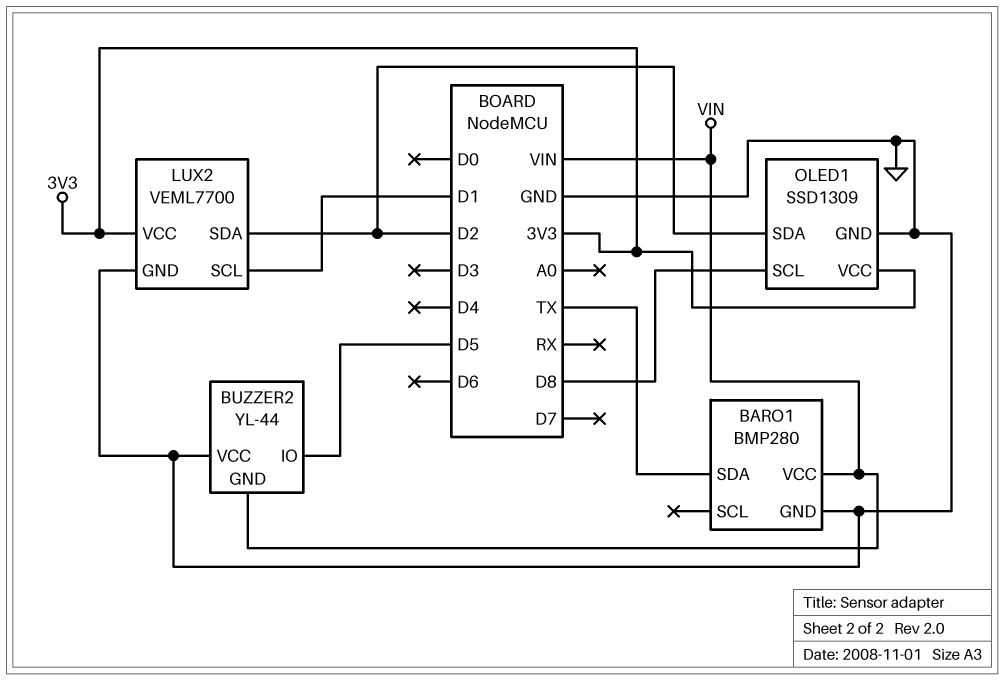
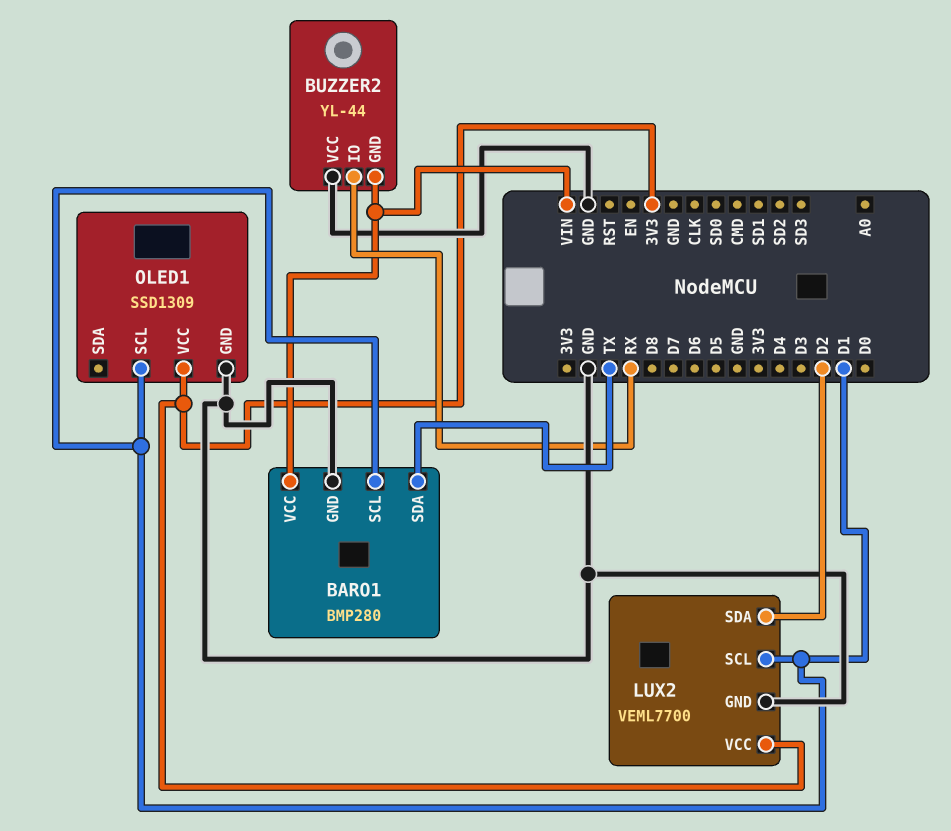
BARO1 pin SCL: none -> D1
BUZZER2 pin IO: D5 -> RX
OLED1 pin SCL: D8 -> D1
OLED1 pin SDA: D2 -> none

